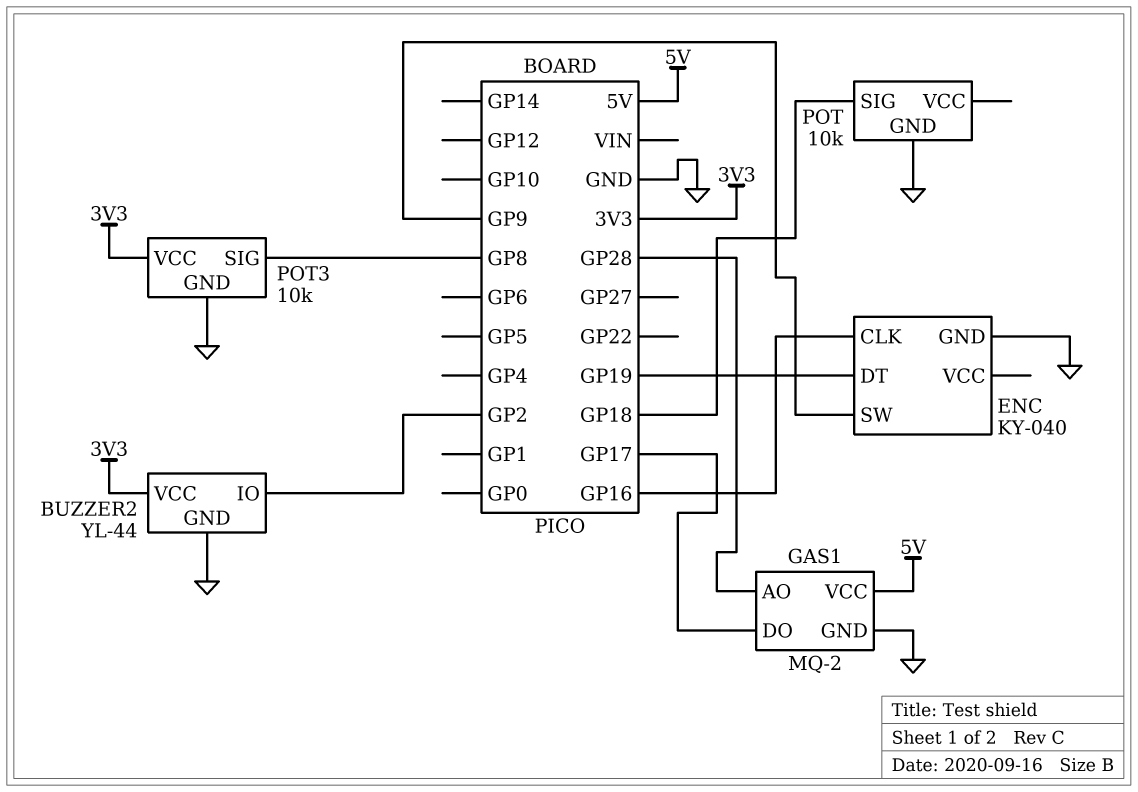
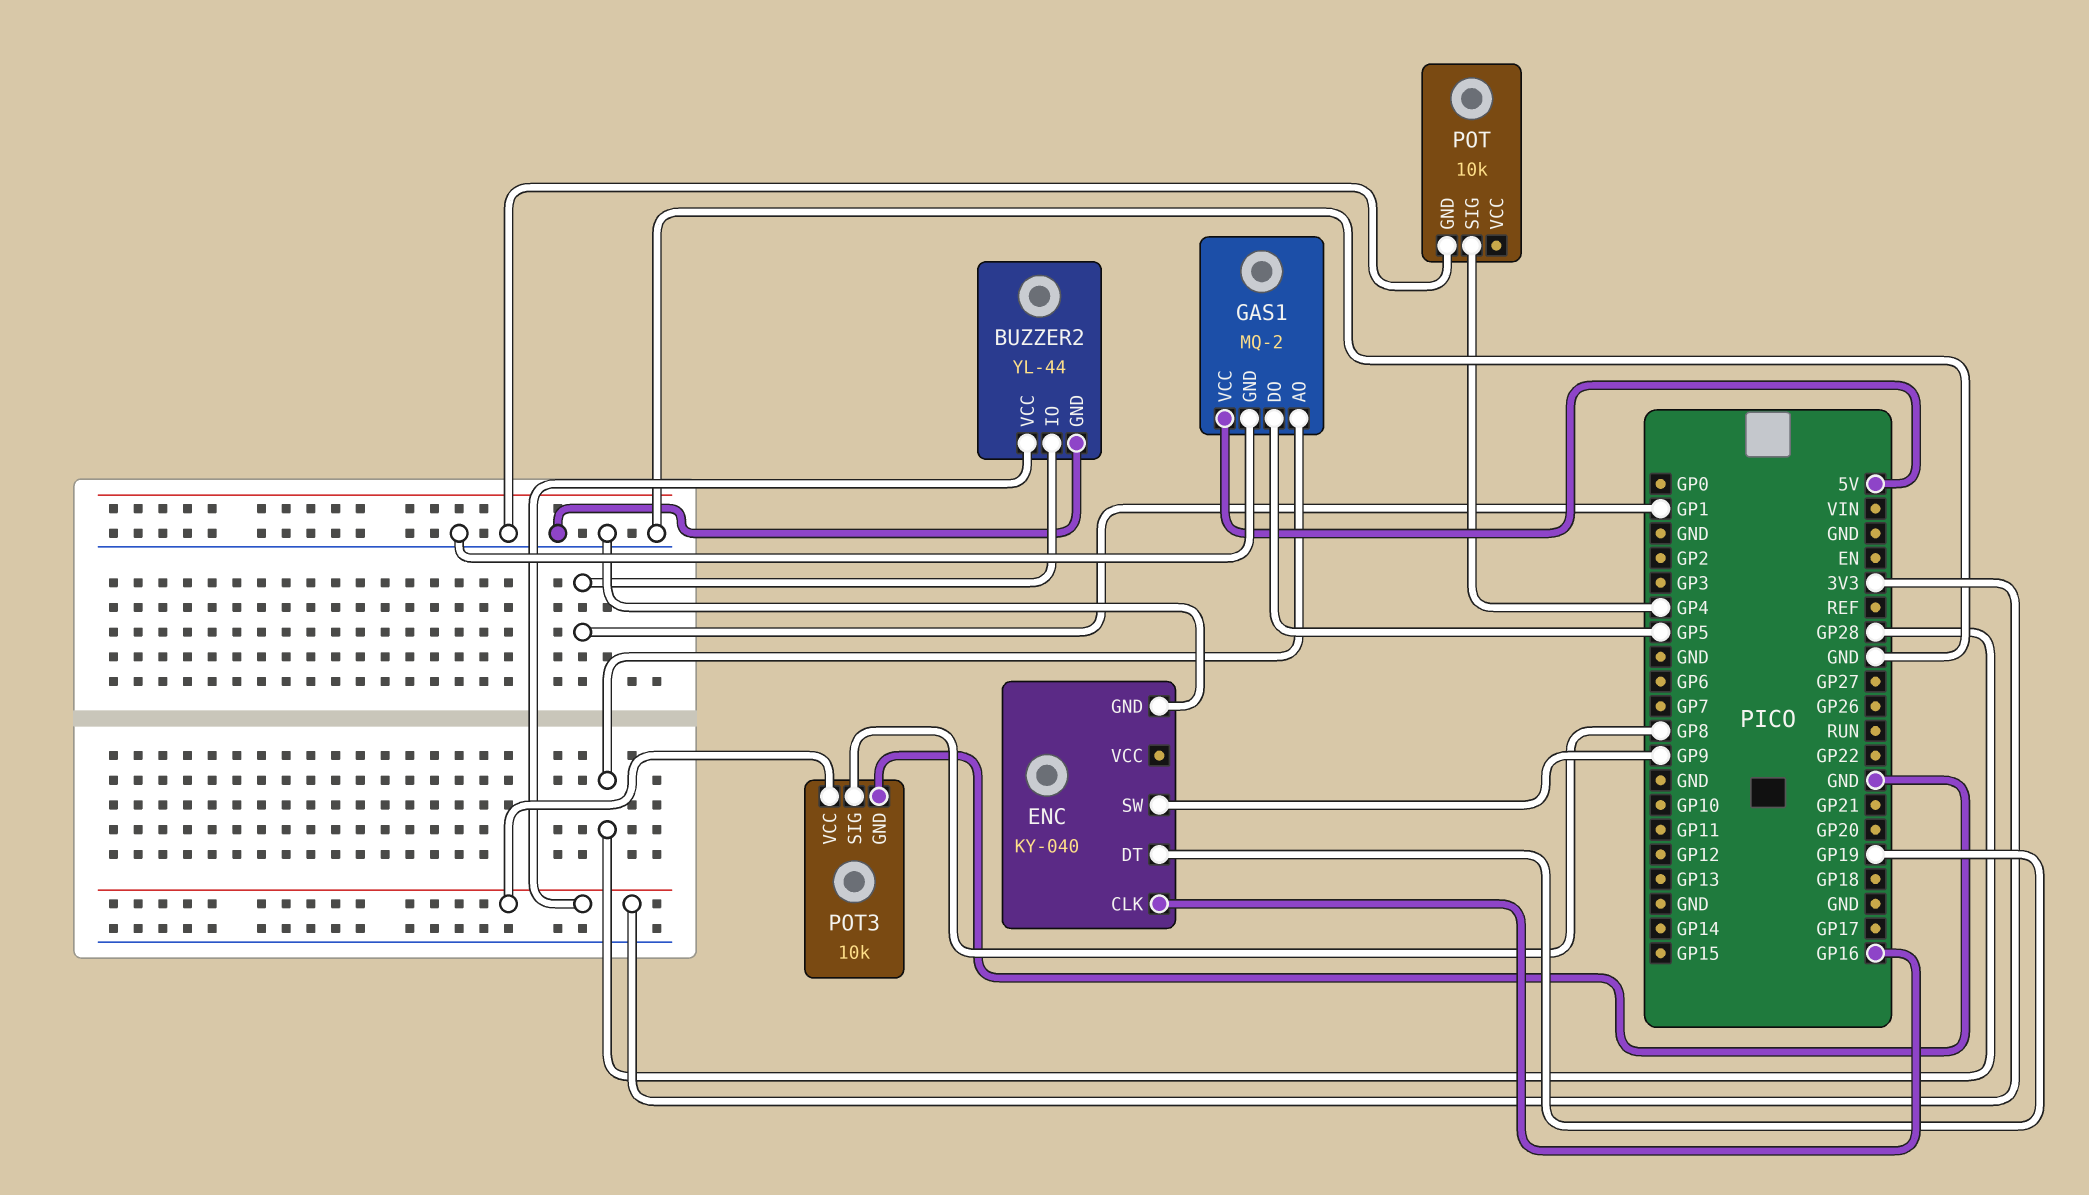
BUZZER2 pin IO: GP2 -> GP1
GAS1 pin DO: GP17 -> GP5
POT pin SIG: GP18 -> GP4

